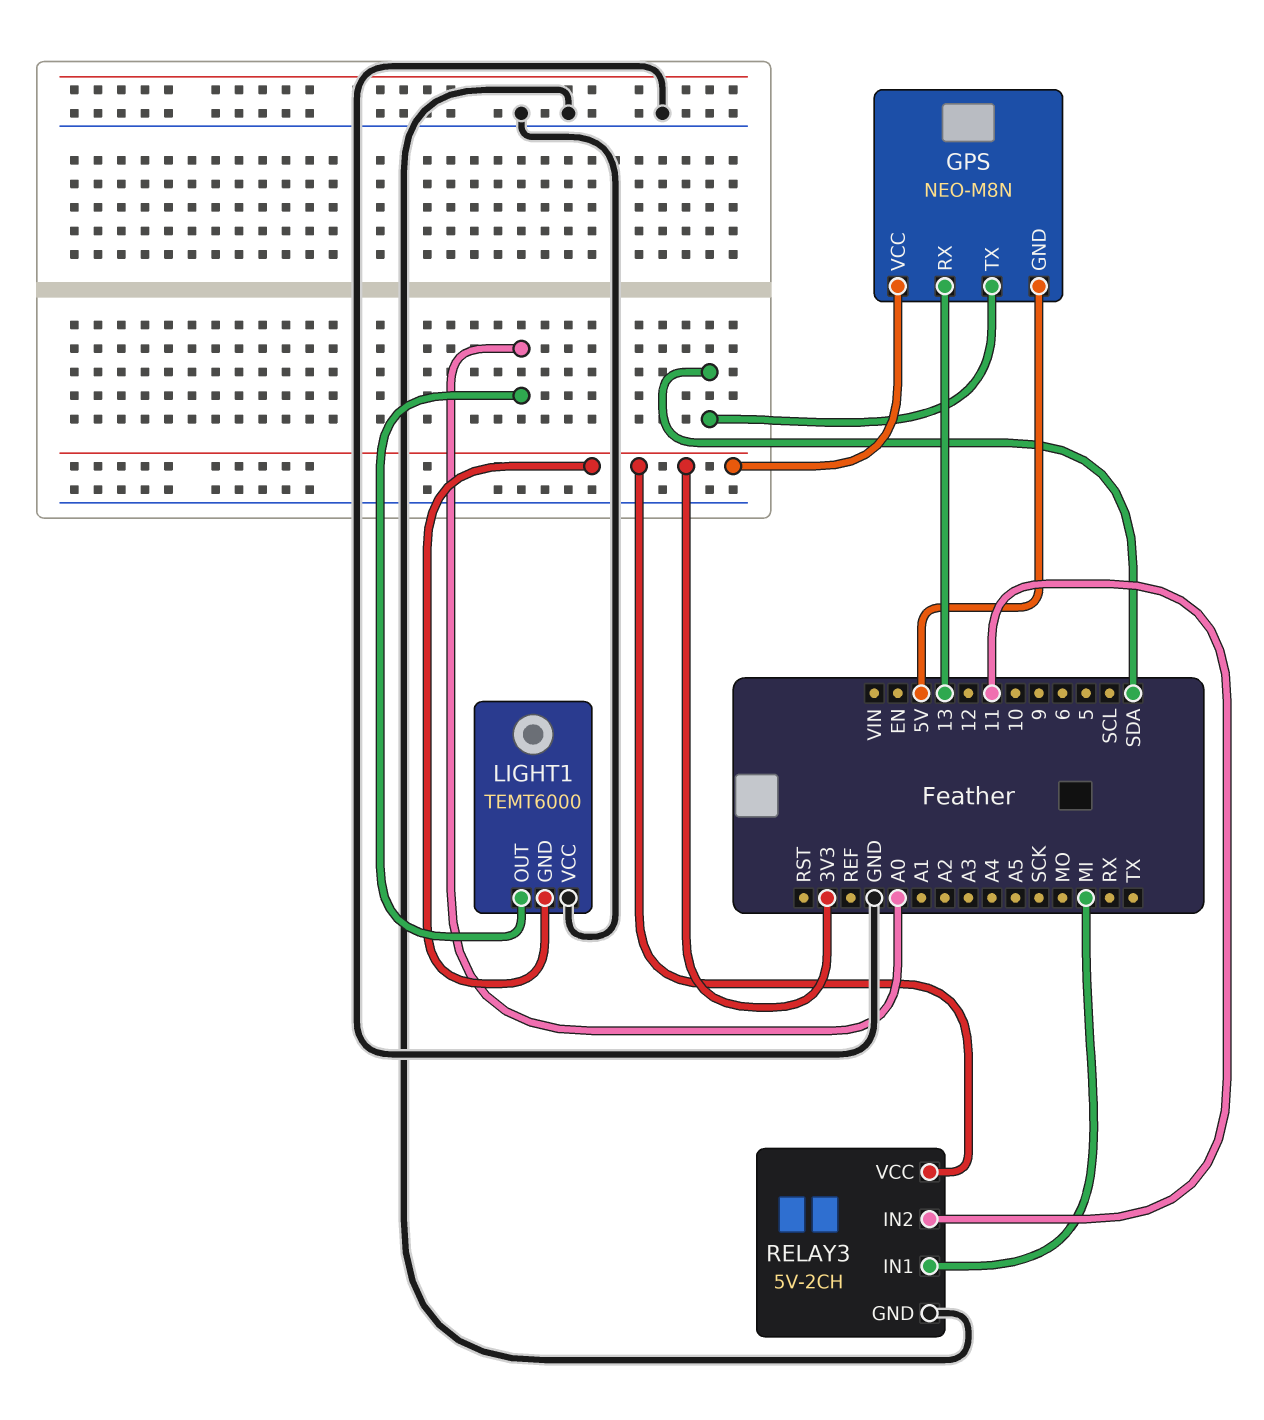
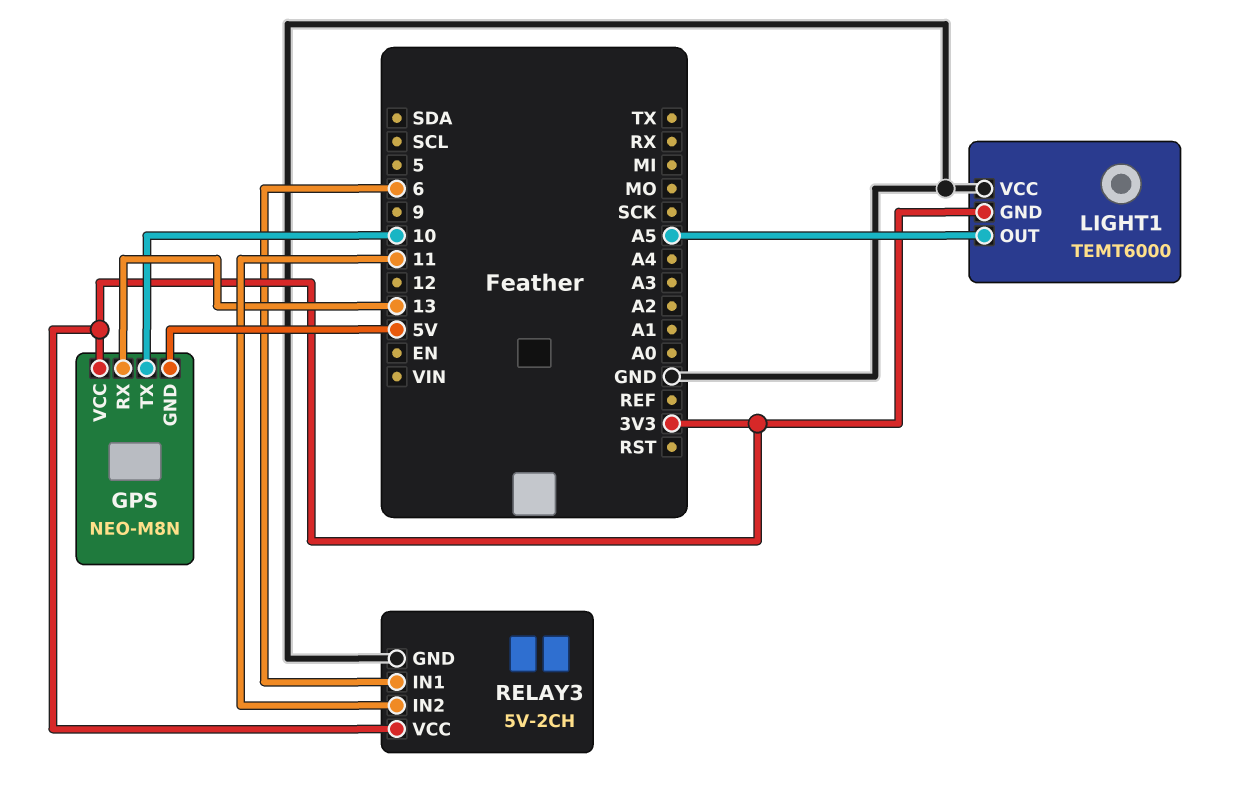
GPS pin TX: SDA -> 10
LIGHT1 pin OUT: A0 -> A5
RELAY3 pin IN1: MI -> 6

